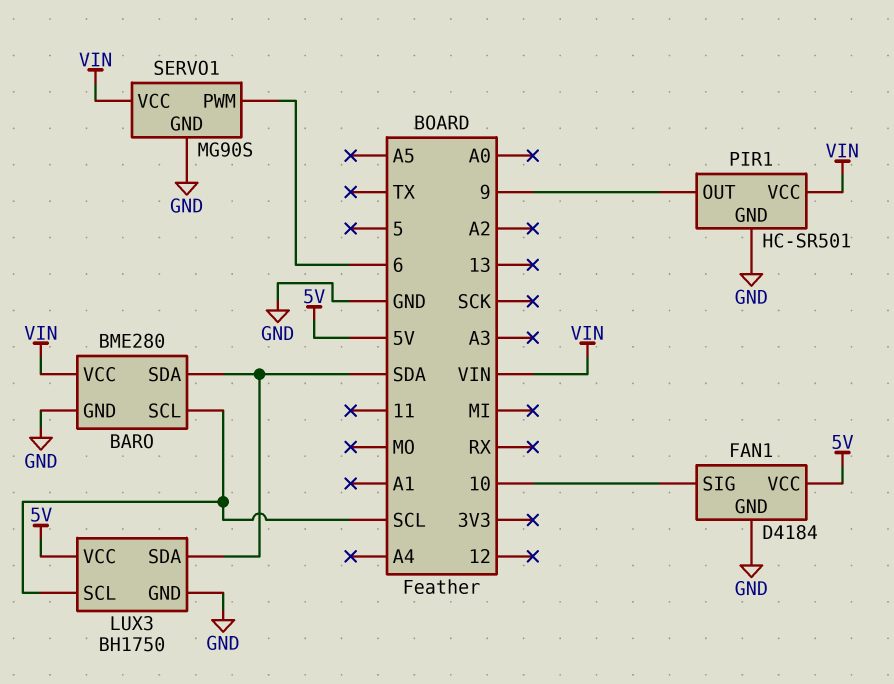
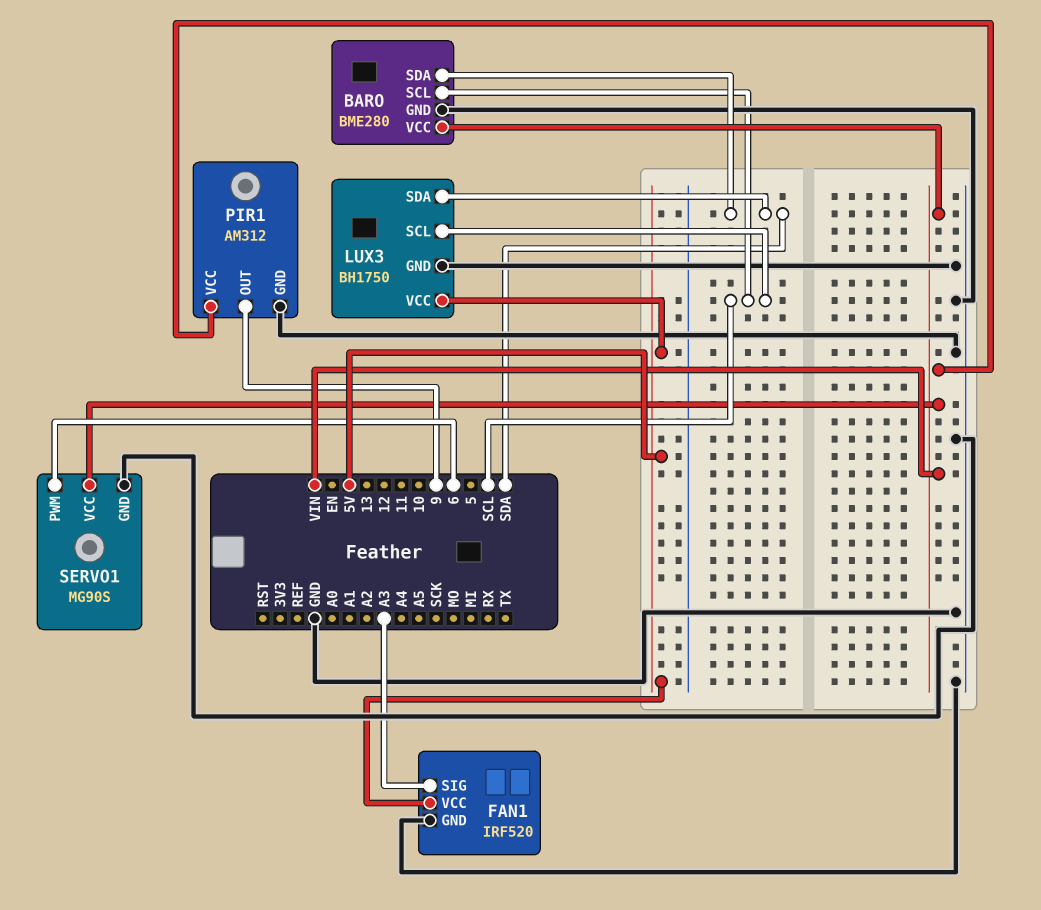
FAN1: D4184 -> IRF520
FAN1 pin SIG: 10 -> A3
PIR1: HC-SR501 -> AM312

